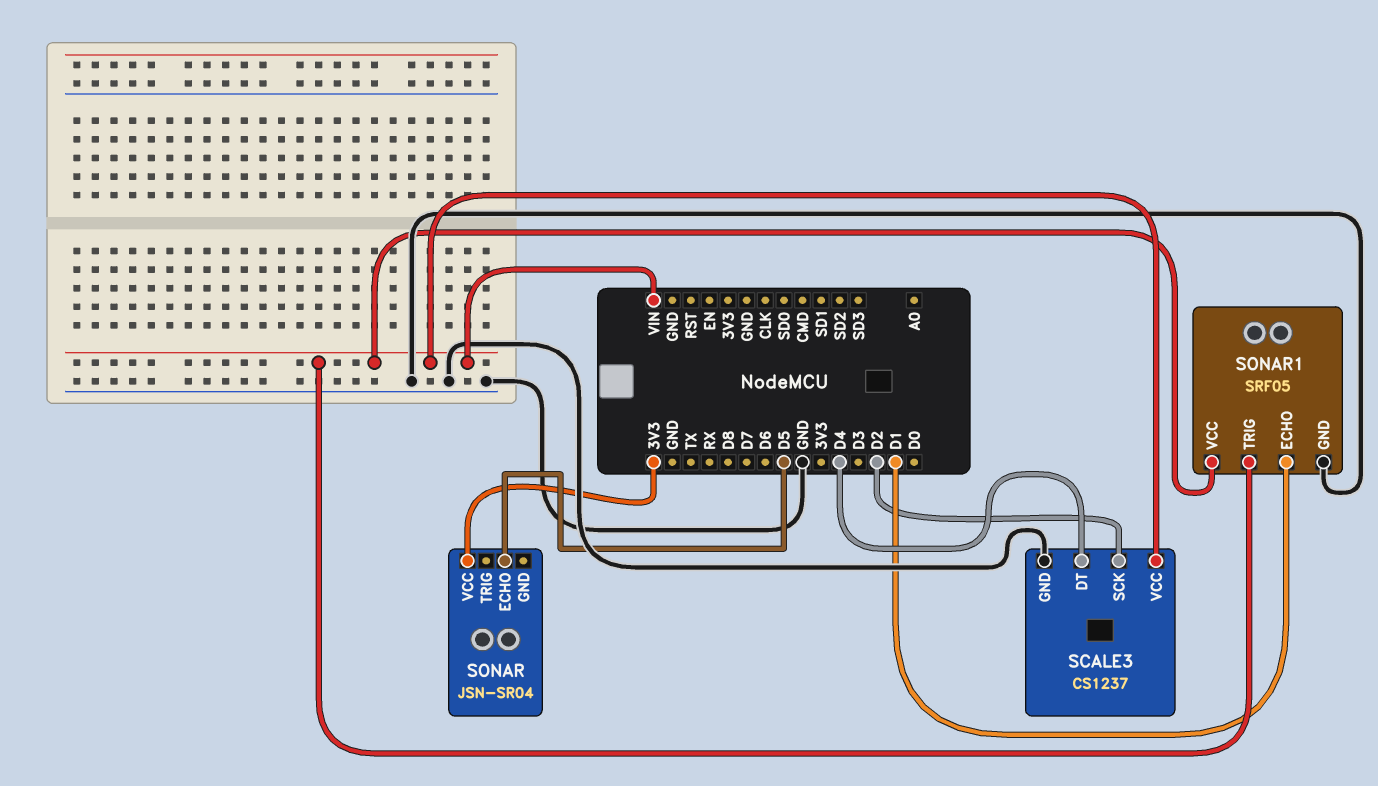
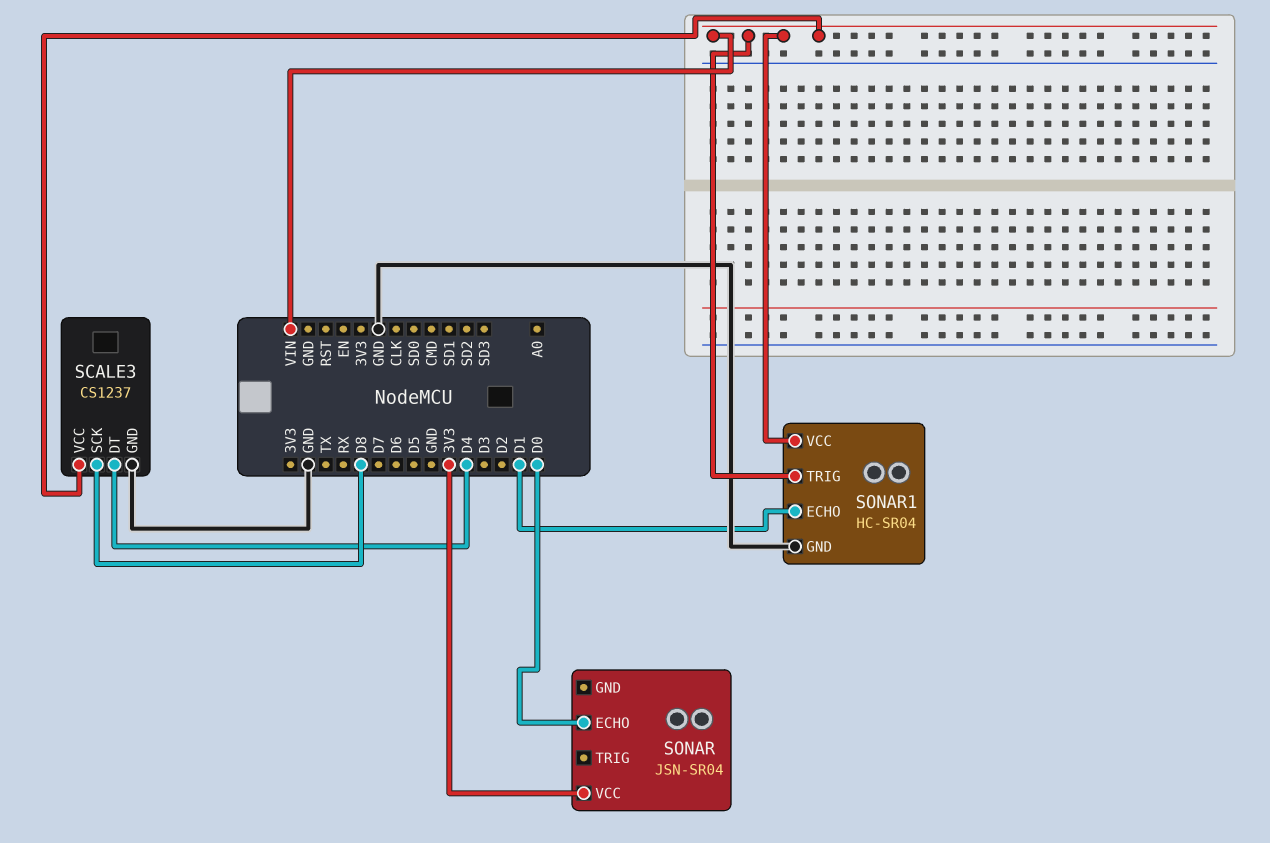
SCALE3 pin SCK: D2 -> D8
SONAR pin ECHO: D5 -> D0
SONAR1: SRF05 -> HC-SR04

